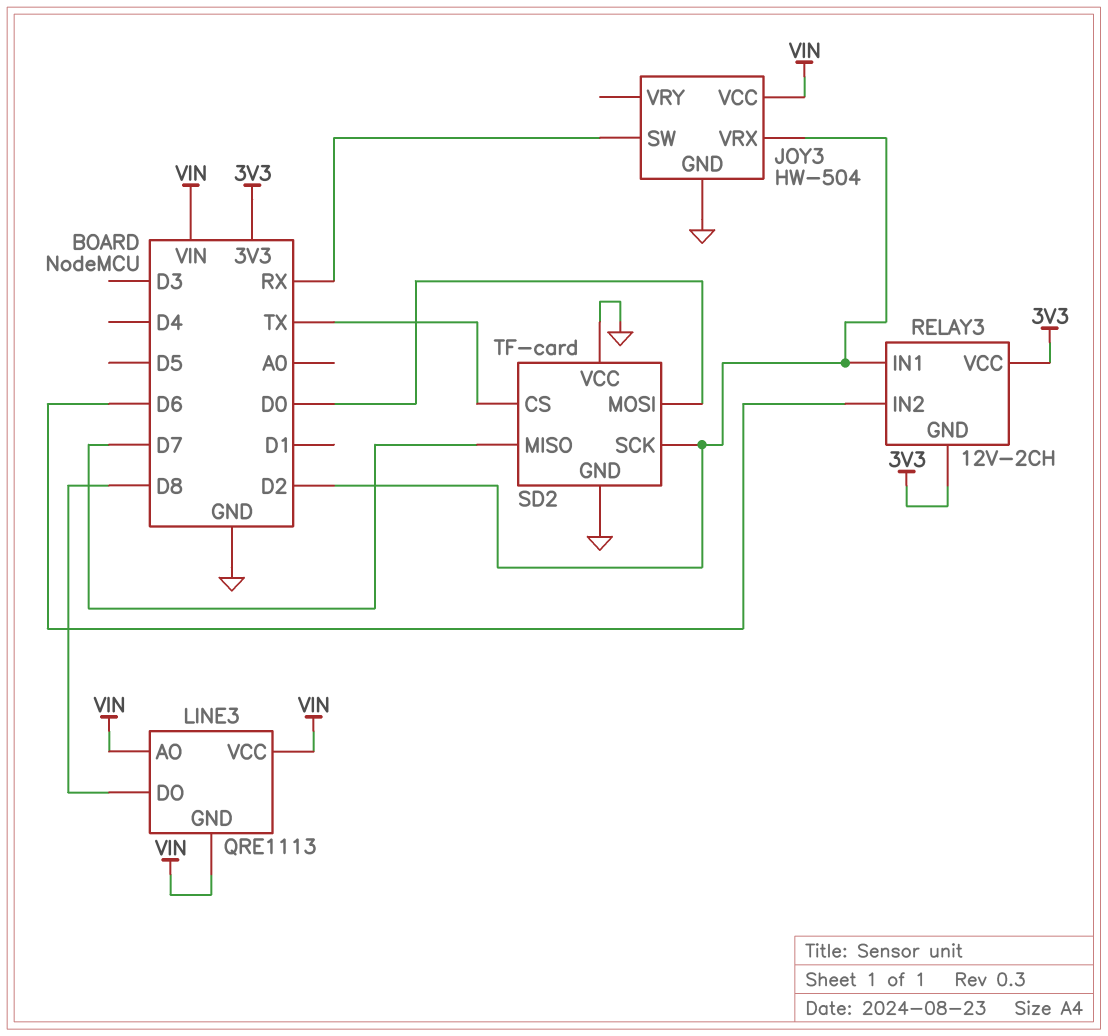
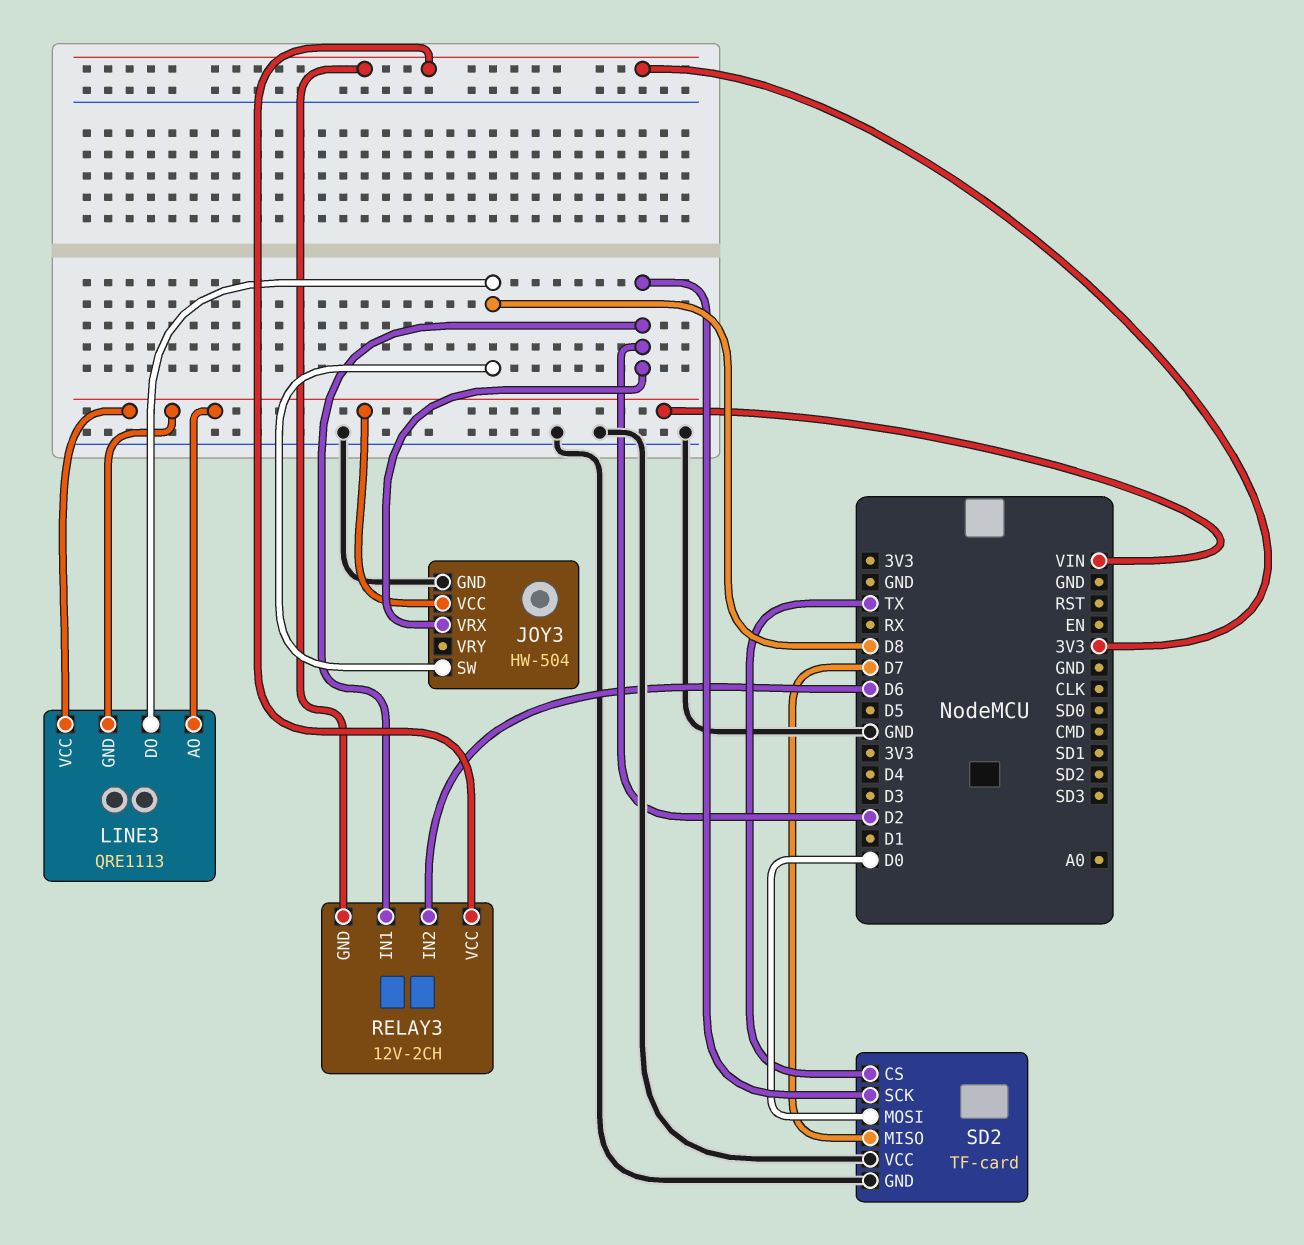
JOY3 pin SW: RX -> D8

